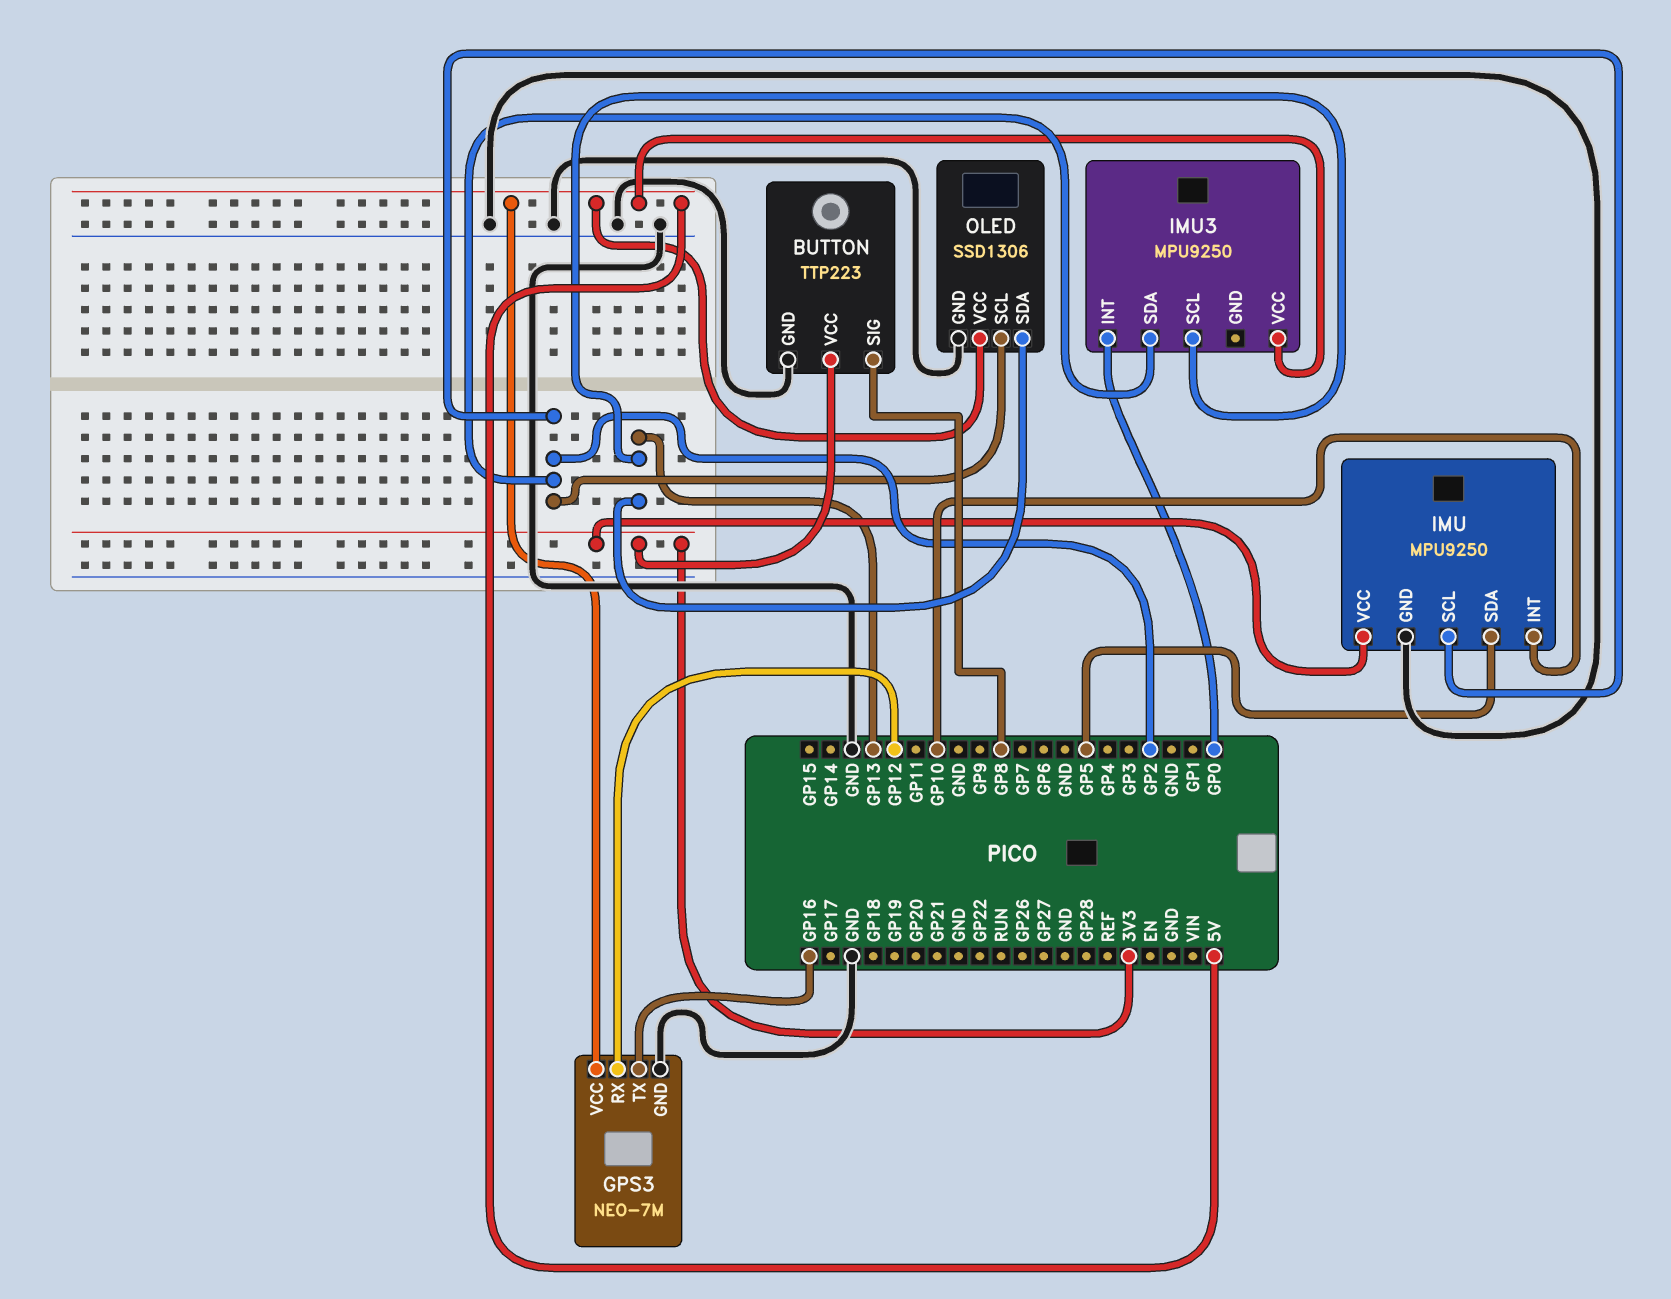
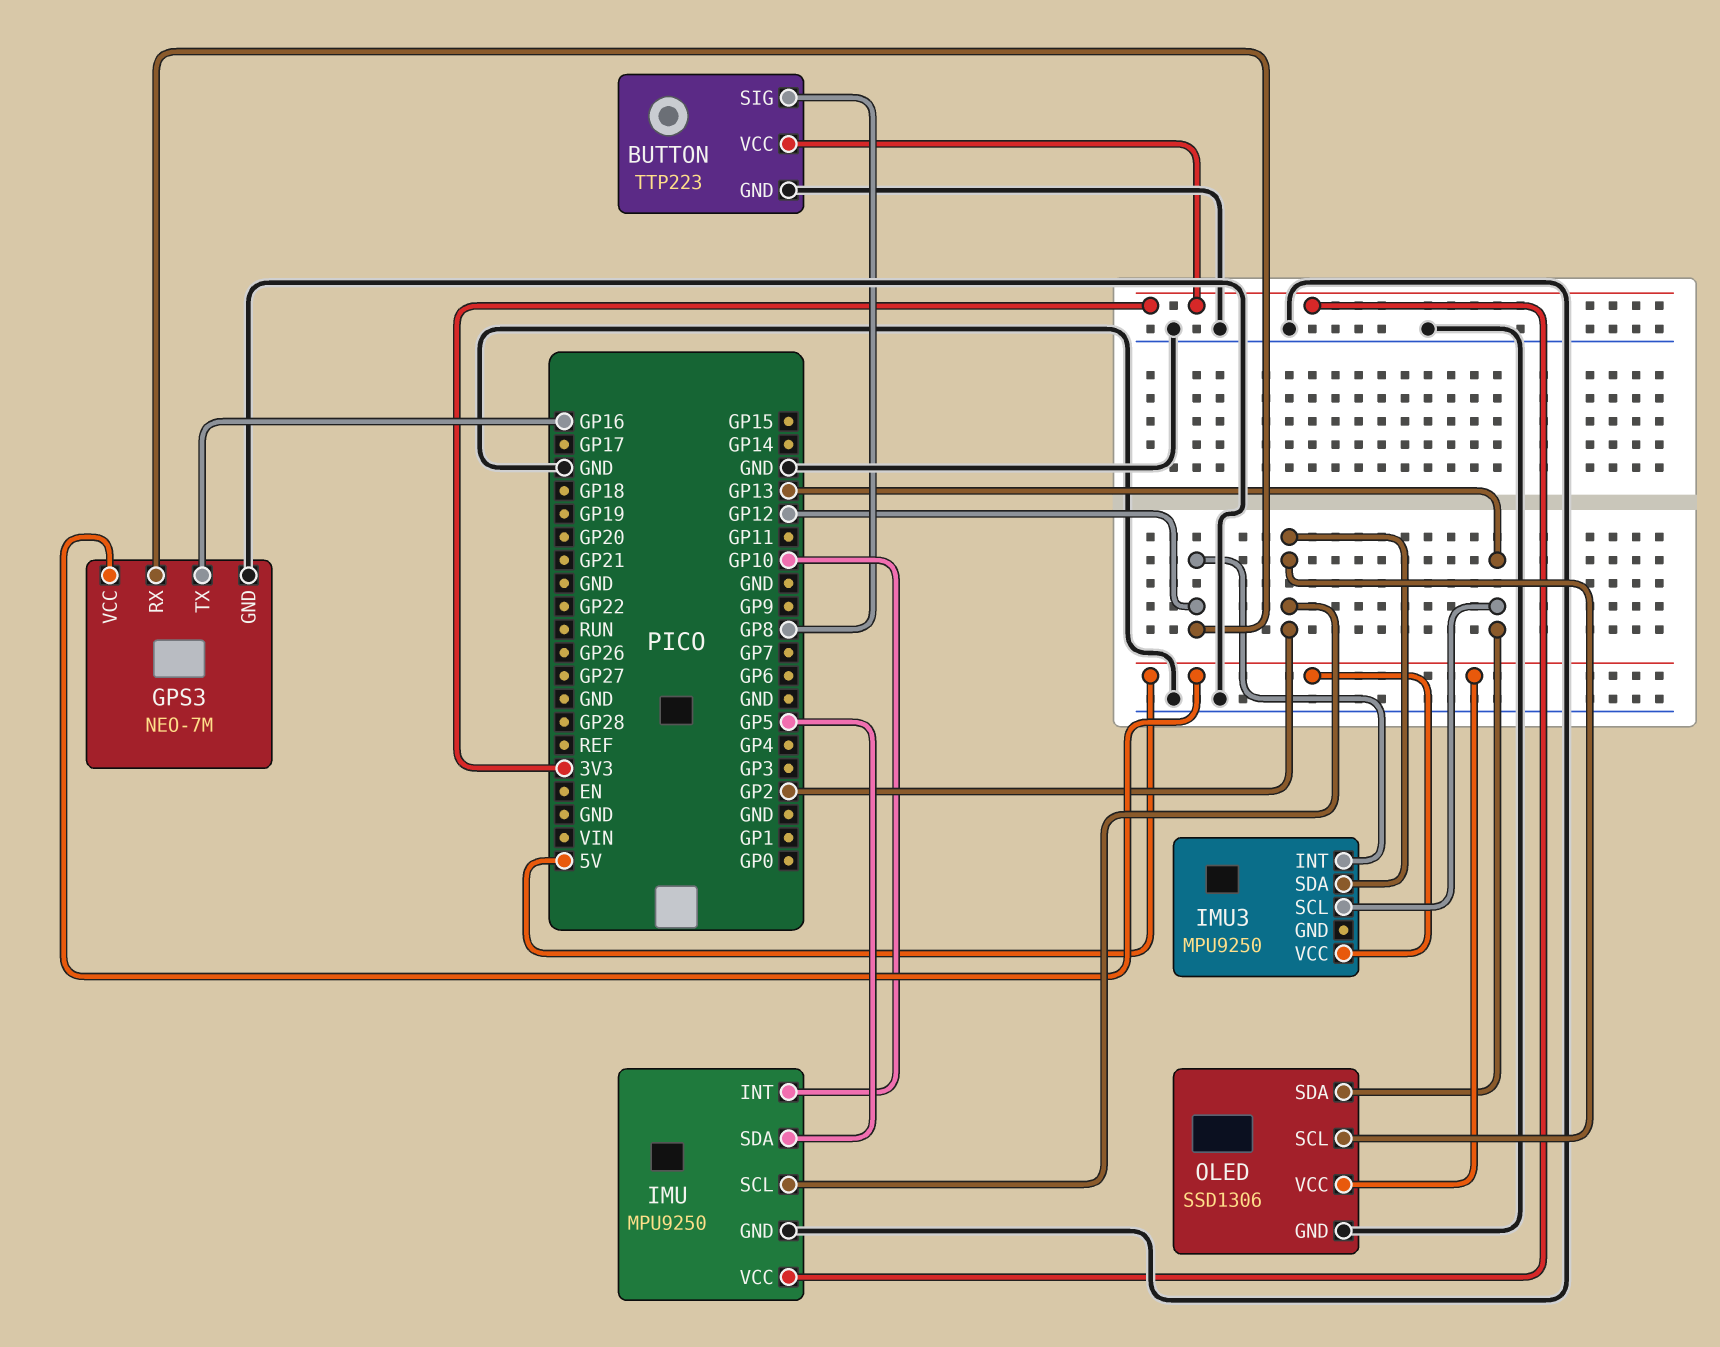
IMU3 pin INT: GP0 -> GP12

